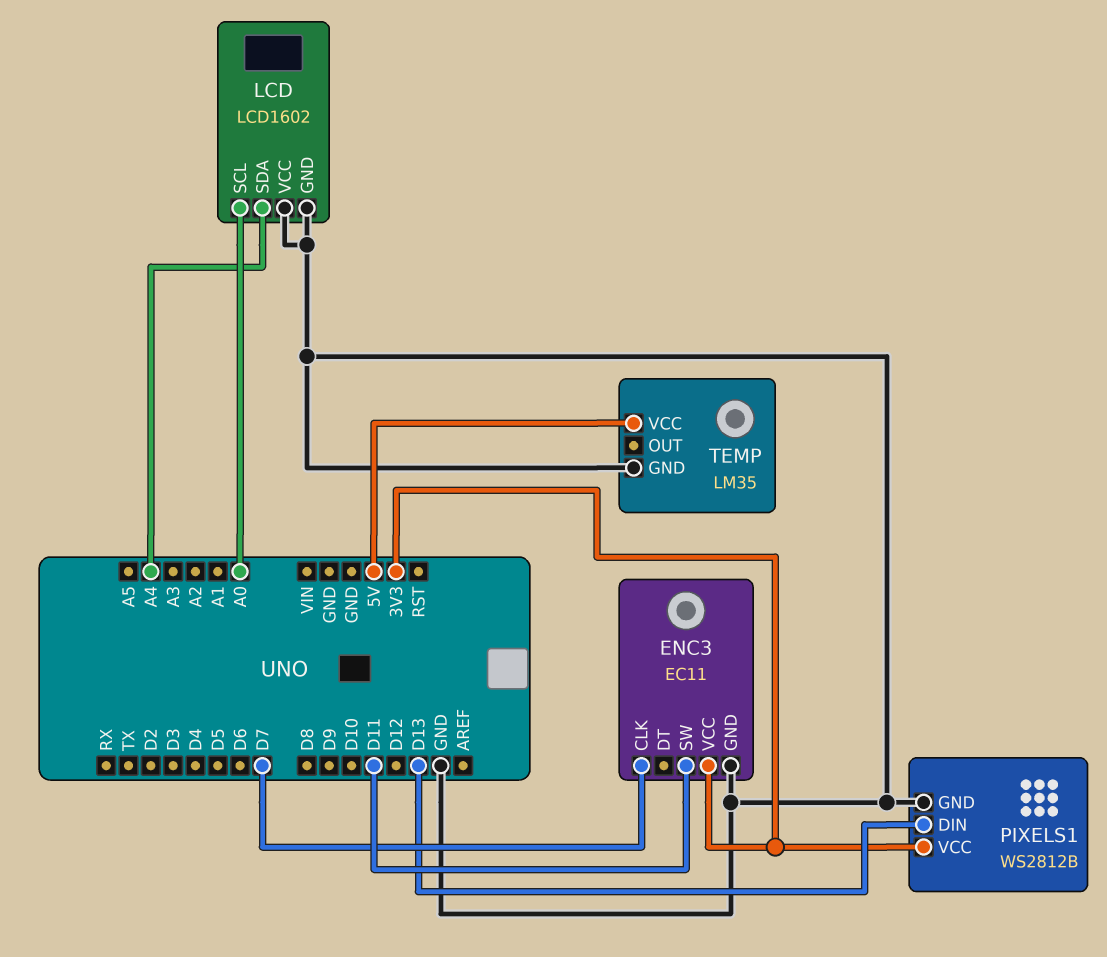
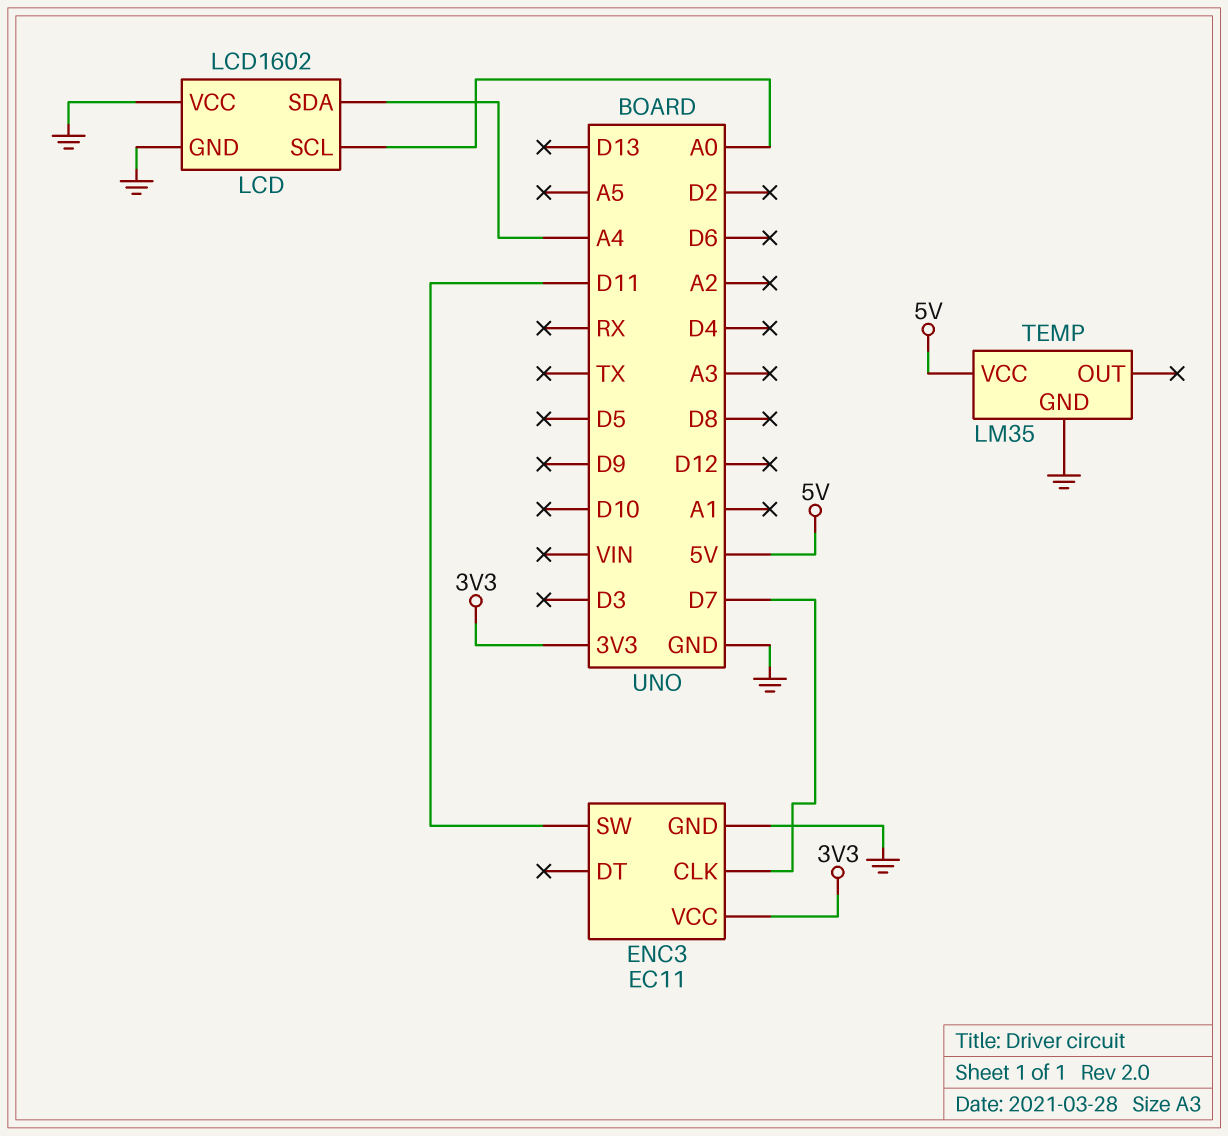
PIXELS1: WS2812B -> none
PIXELS1 pin DIN: D13 -> none
PIXELS1 pin GND: GND -> none
PIXELS1 pin VCC: 3V3 -> none

